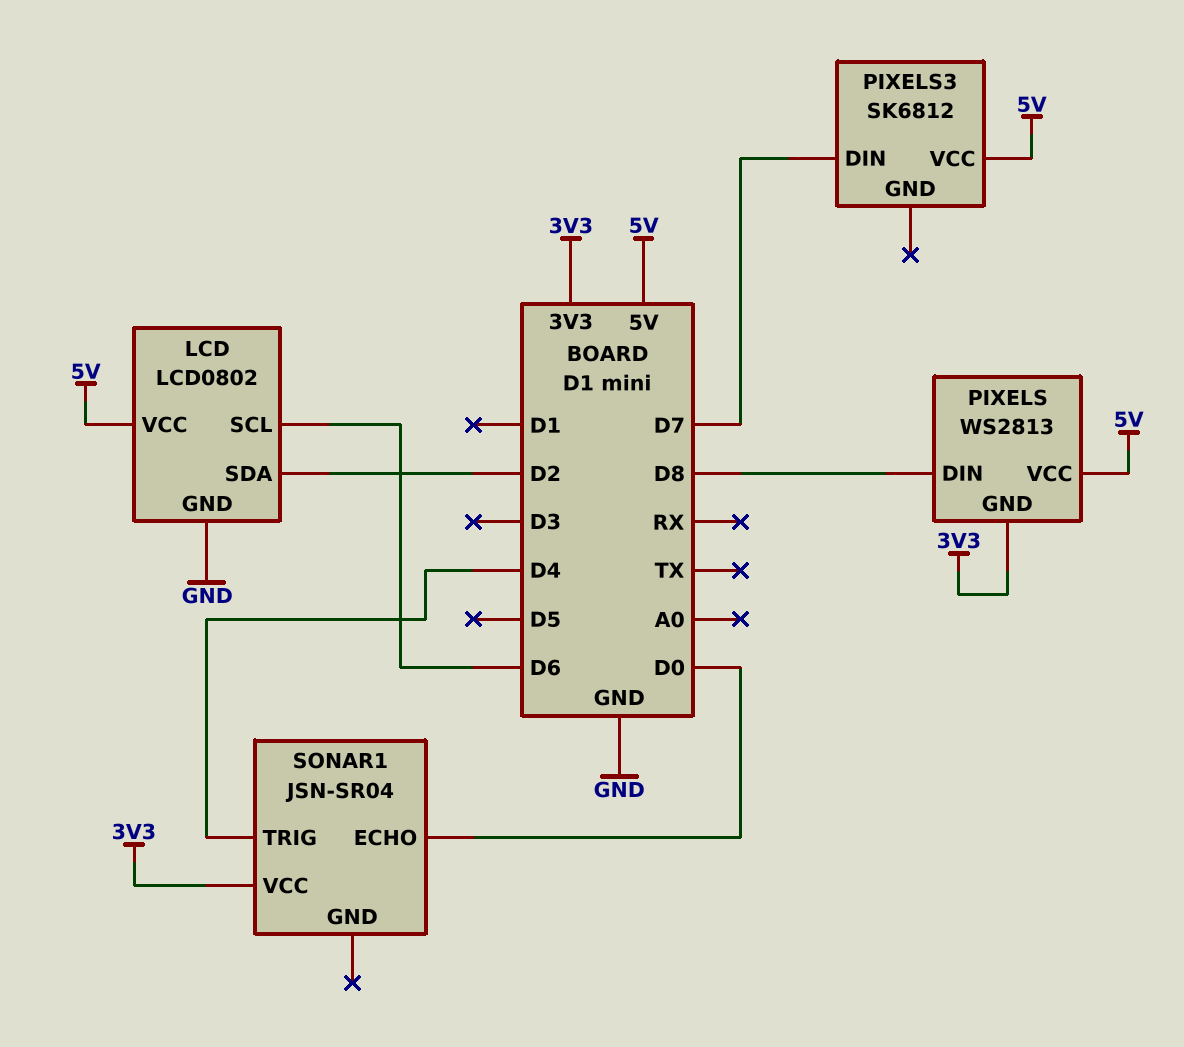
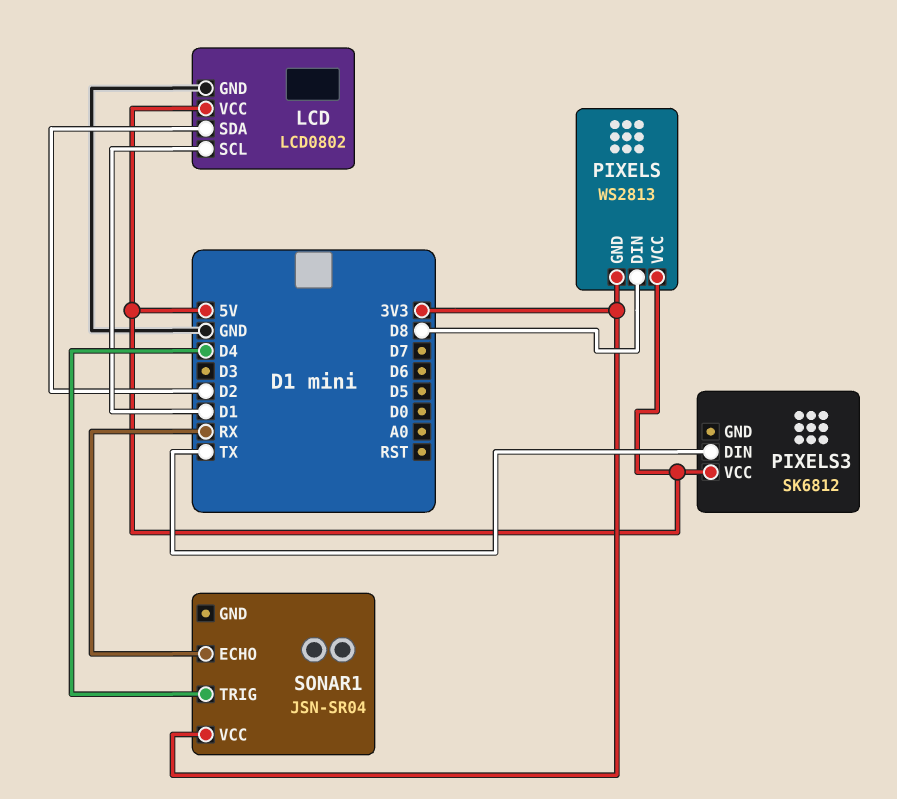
LCD pin SCL: D6 -> D1
PIXELS3 pin DIN: D7 -> TX
SONAR1 pin ECHO: D0 -> RX

